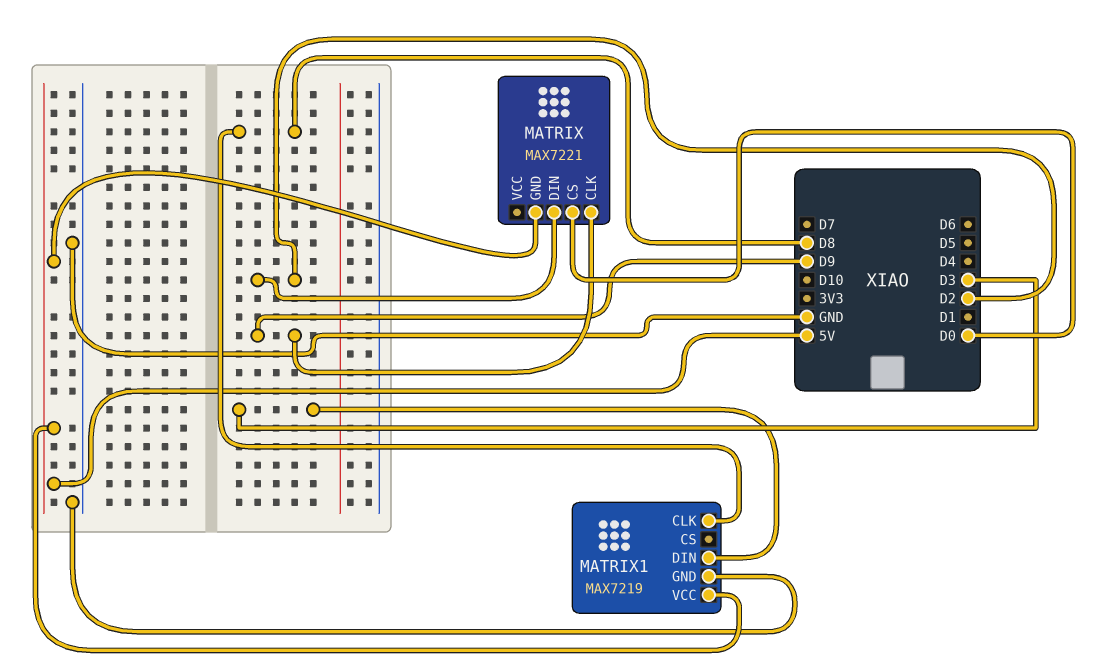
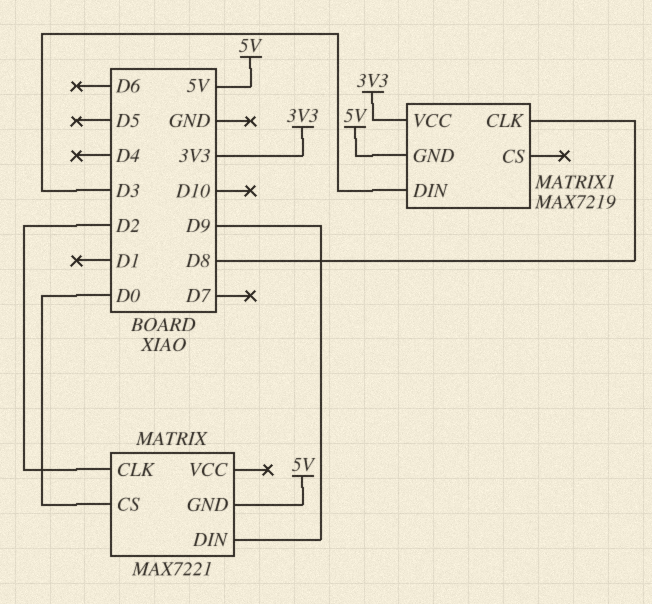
MATRIX pin CLK: D9 -> D2
MATRIX pin DIN: D2 -> D9
MATRIX1 pin GND: GND -> 5V
MATRIX1 pin VCC: 5V -> 3V3

